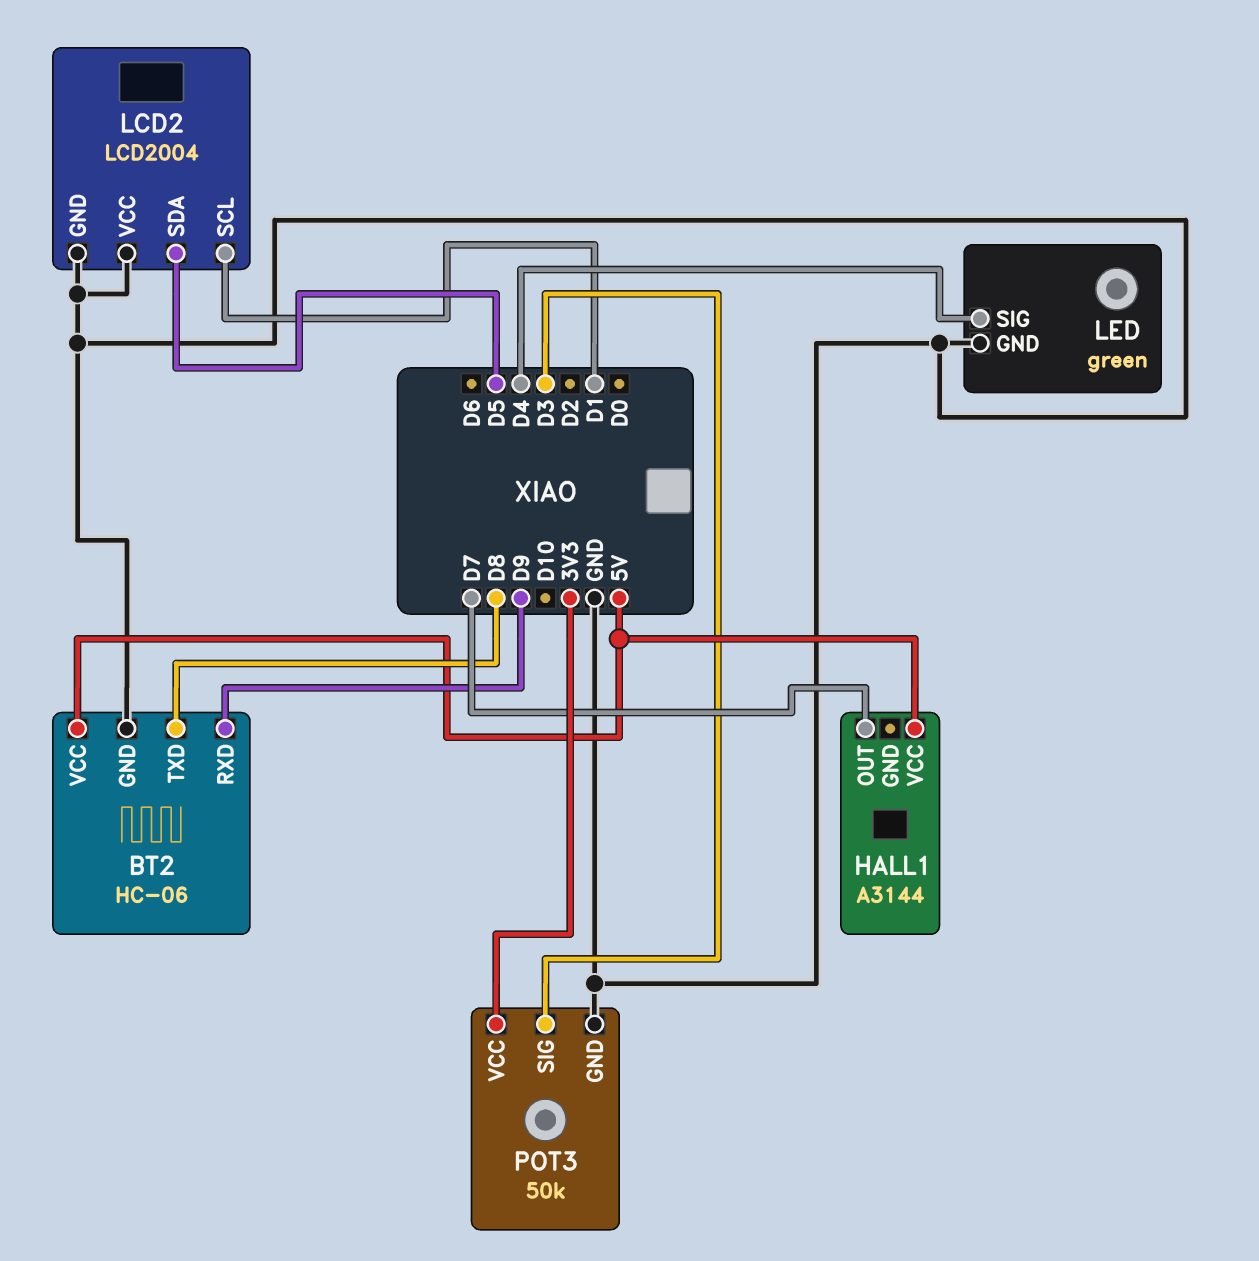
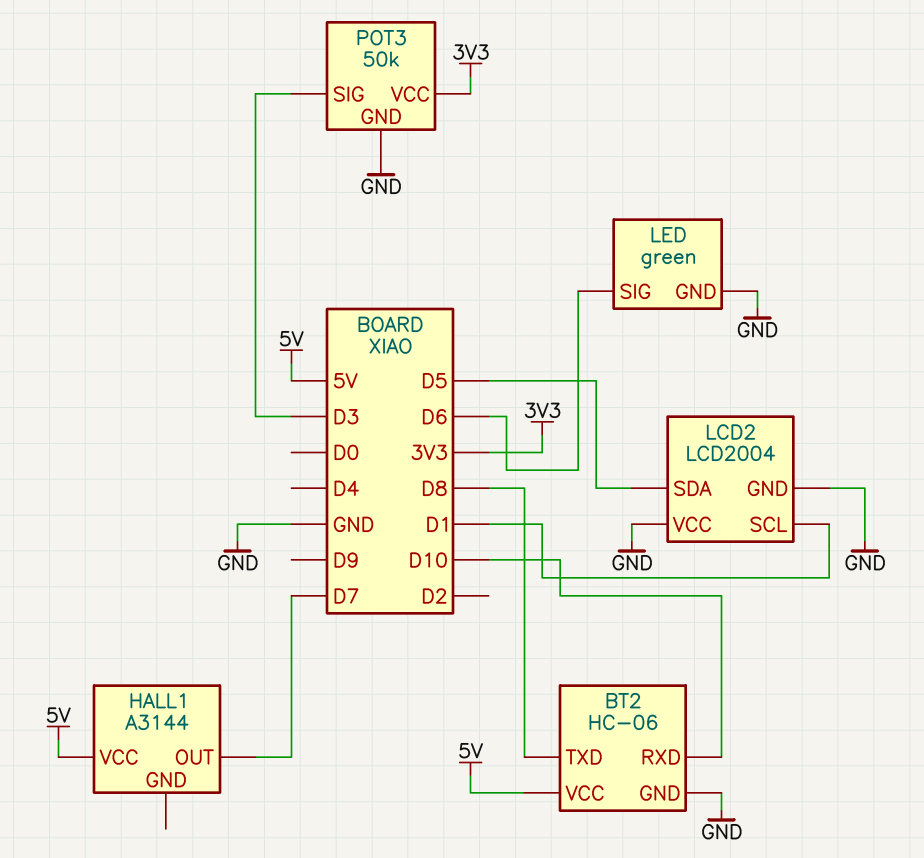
BT2 pin RXD: D9 -> D10
LED pin SIG: D4 -> D6

